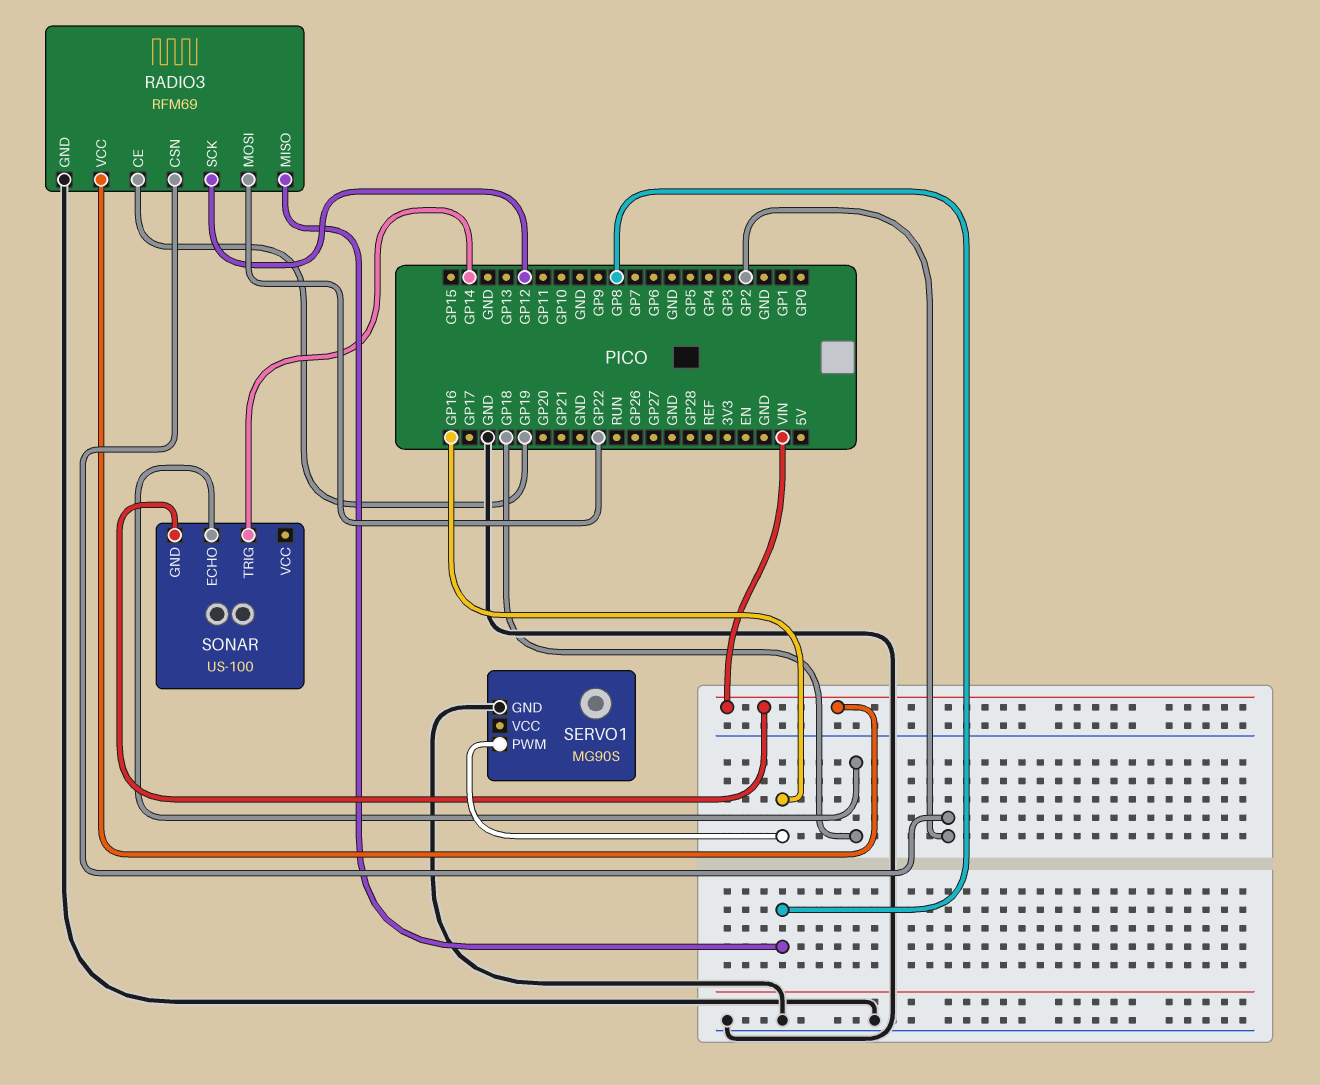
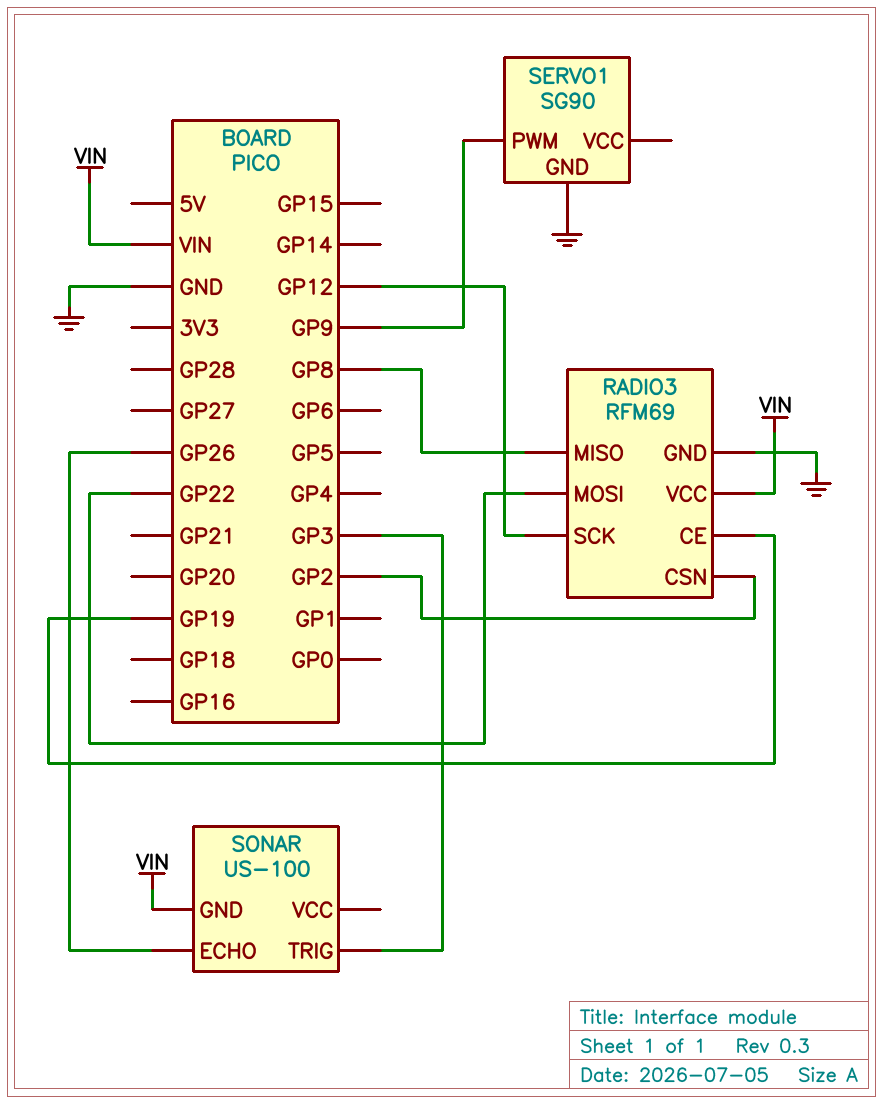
SERVO1: MG90S -> SG90
SERVO1 pin PWM: GP16 -> GP9
SONAR pin ECHO: GP18 -> GP26
SONAR pin TRIG: GP14 -> GP3

